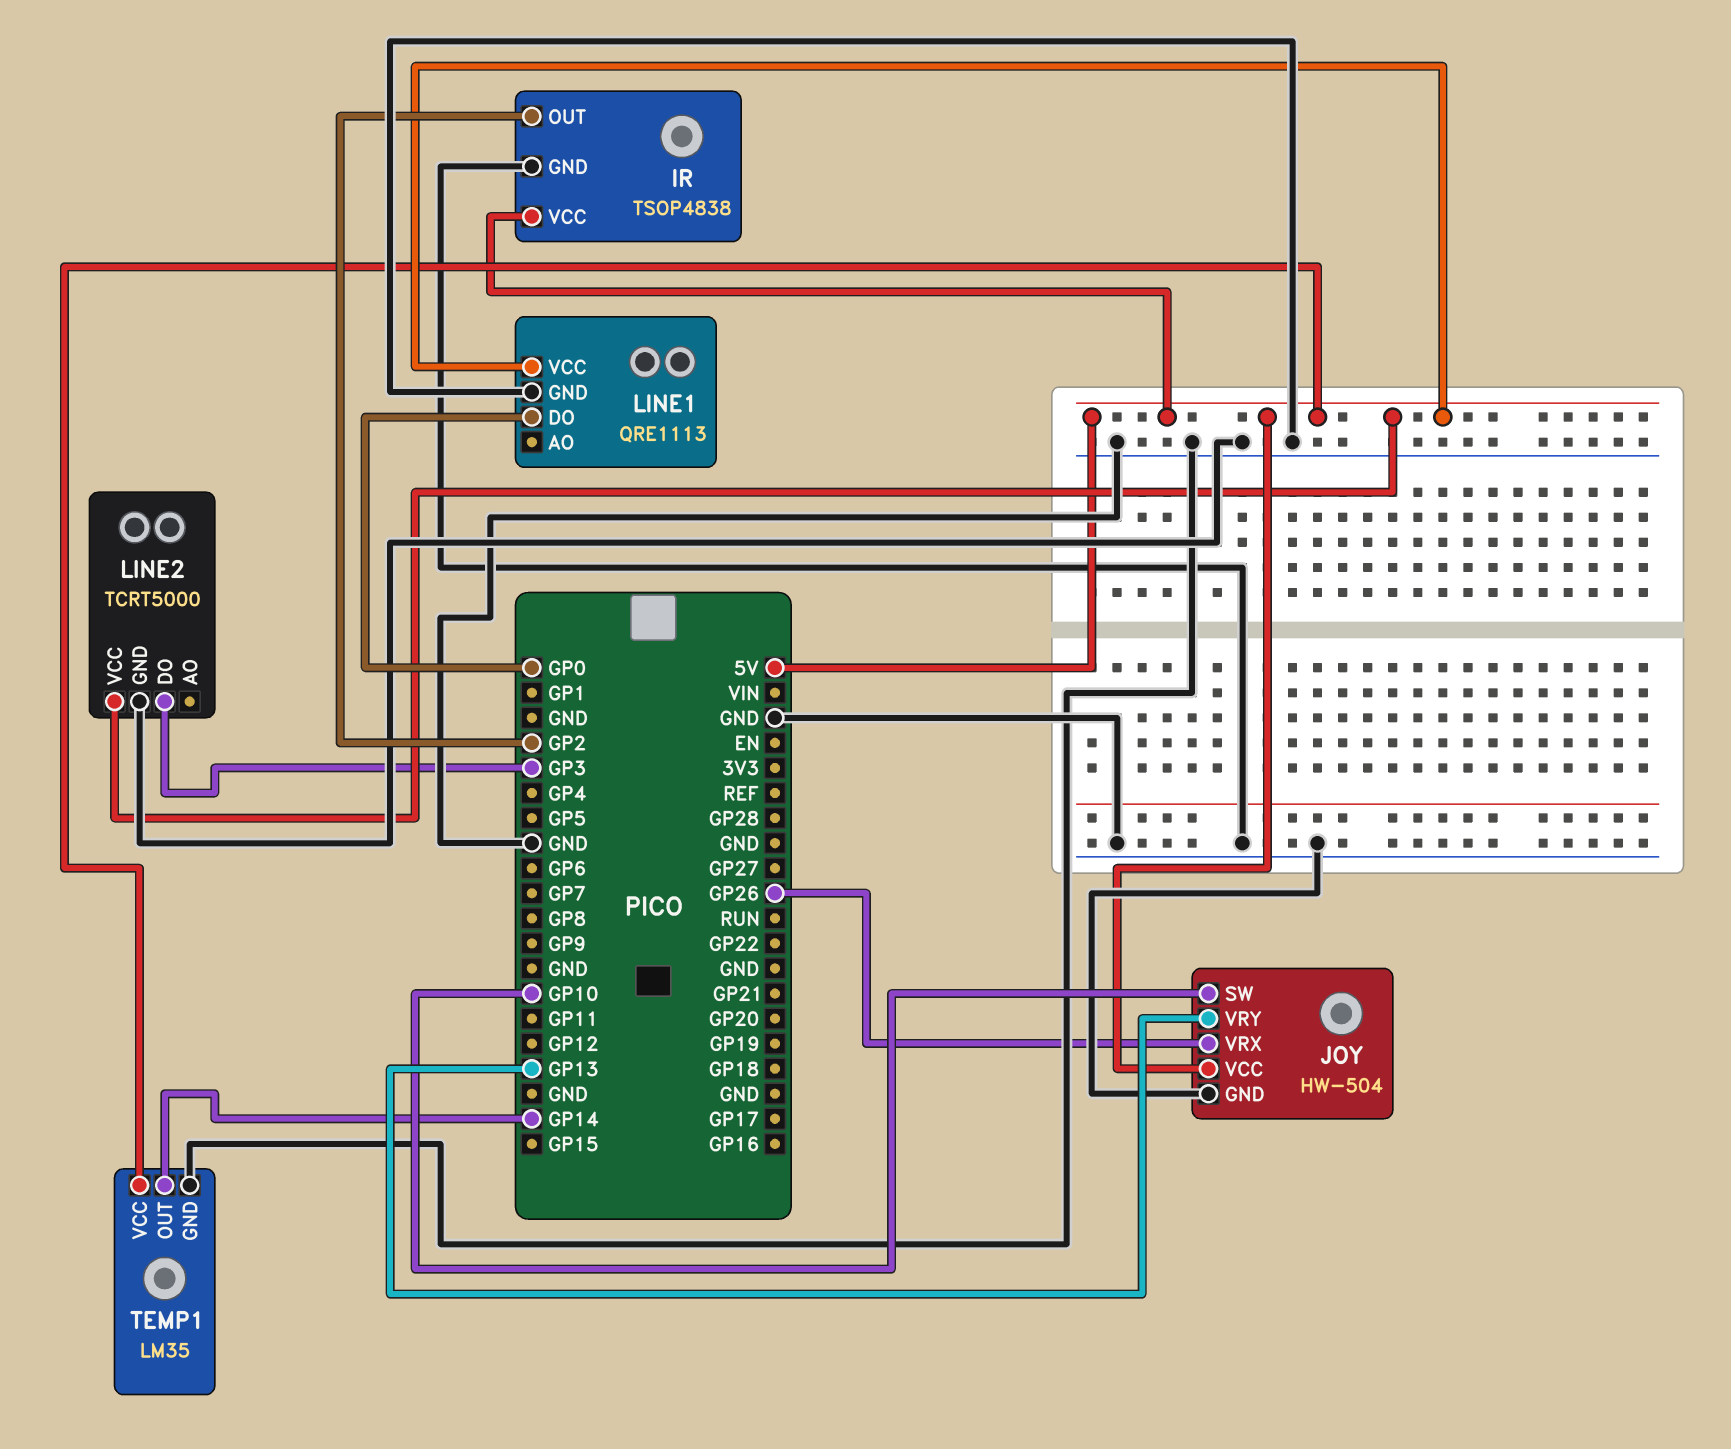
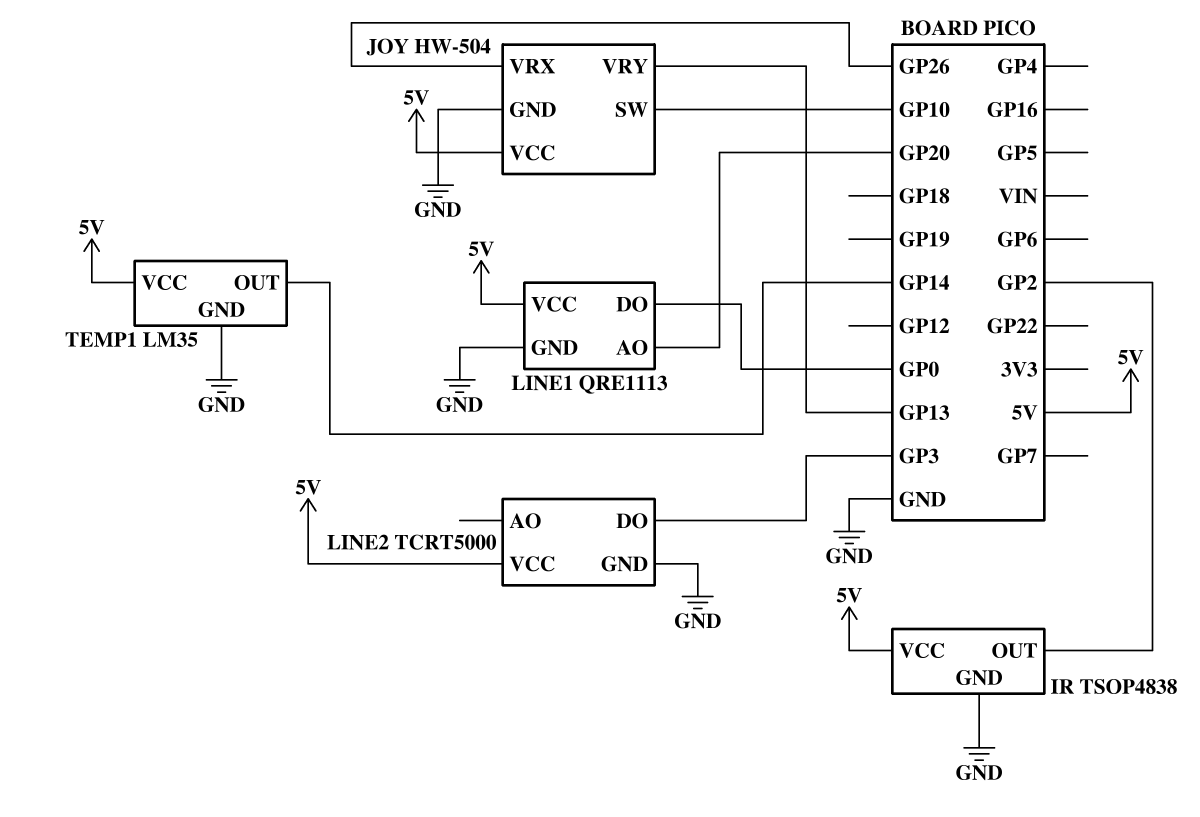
LINE1 pin AO: none -> GP20

